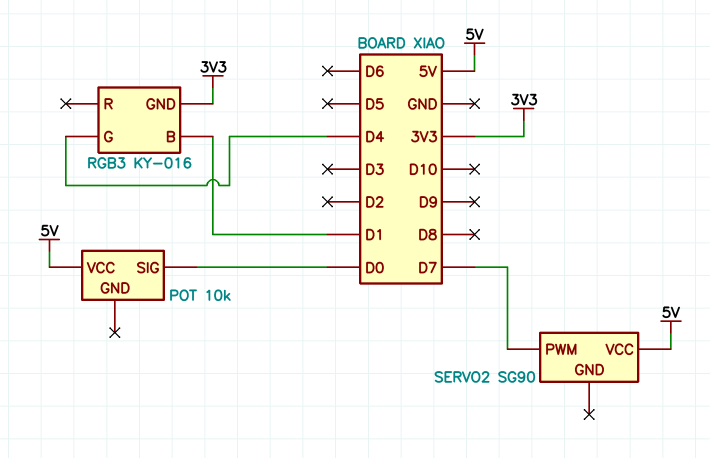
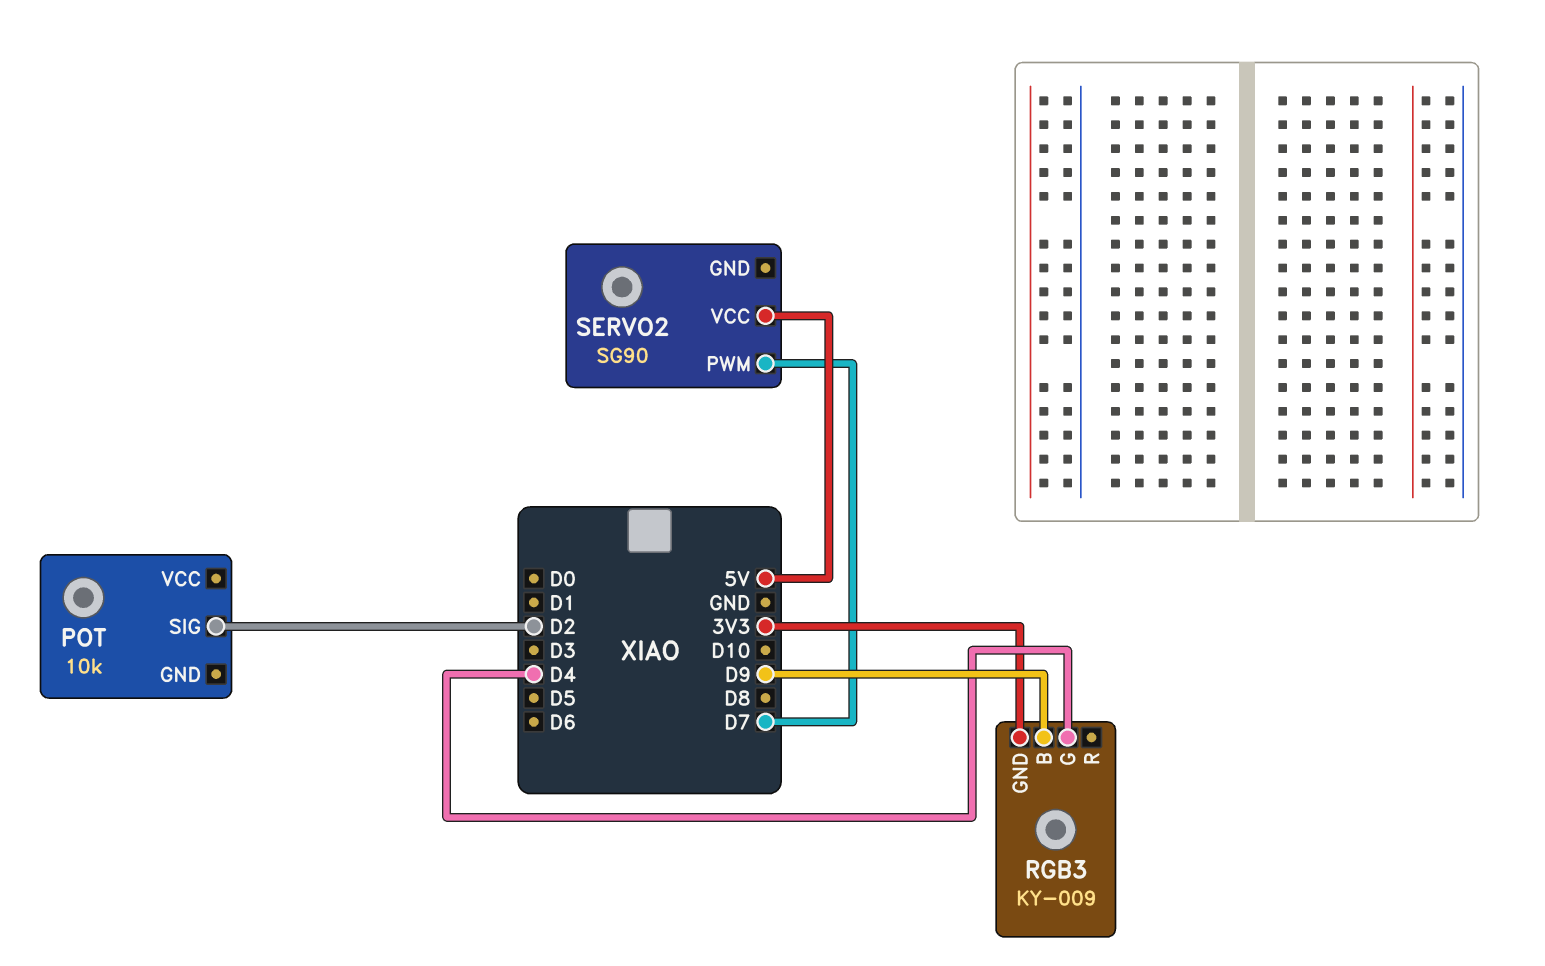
POT pin SIG: D0 -> D2
POT pin VCC: 5V -> none
RGB3: KY-016 -> KY-009
RGB3 pin B: D1 -> D9

